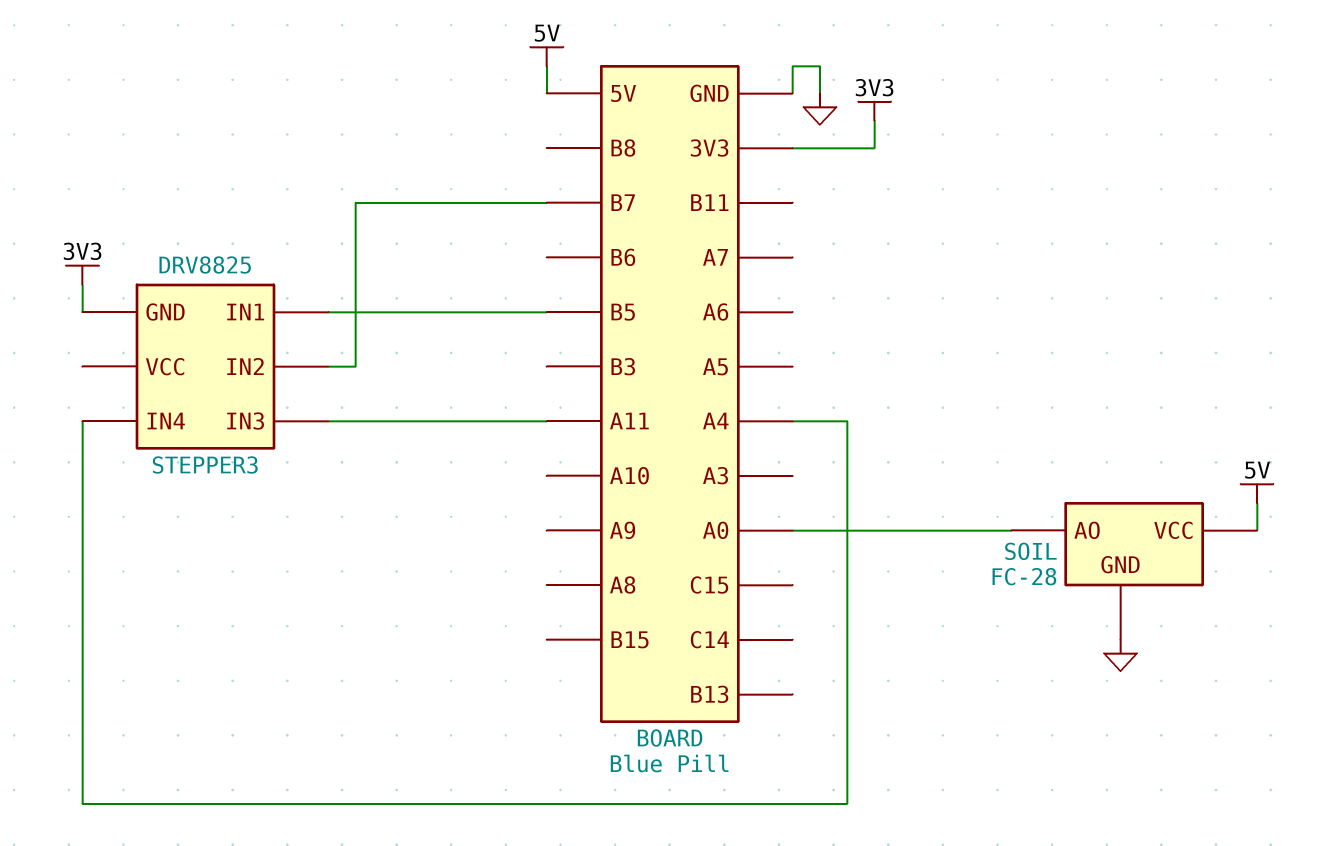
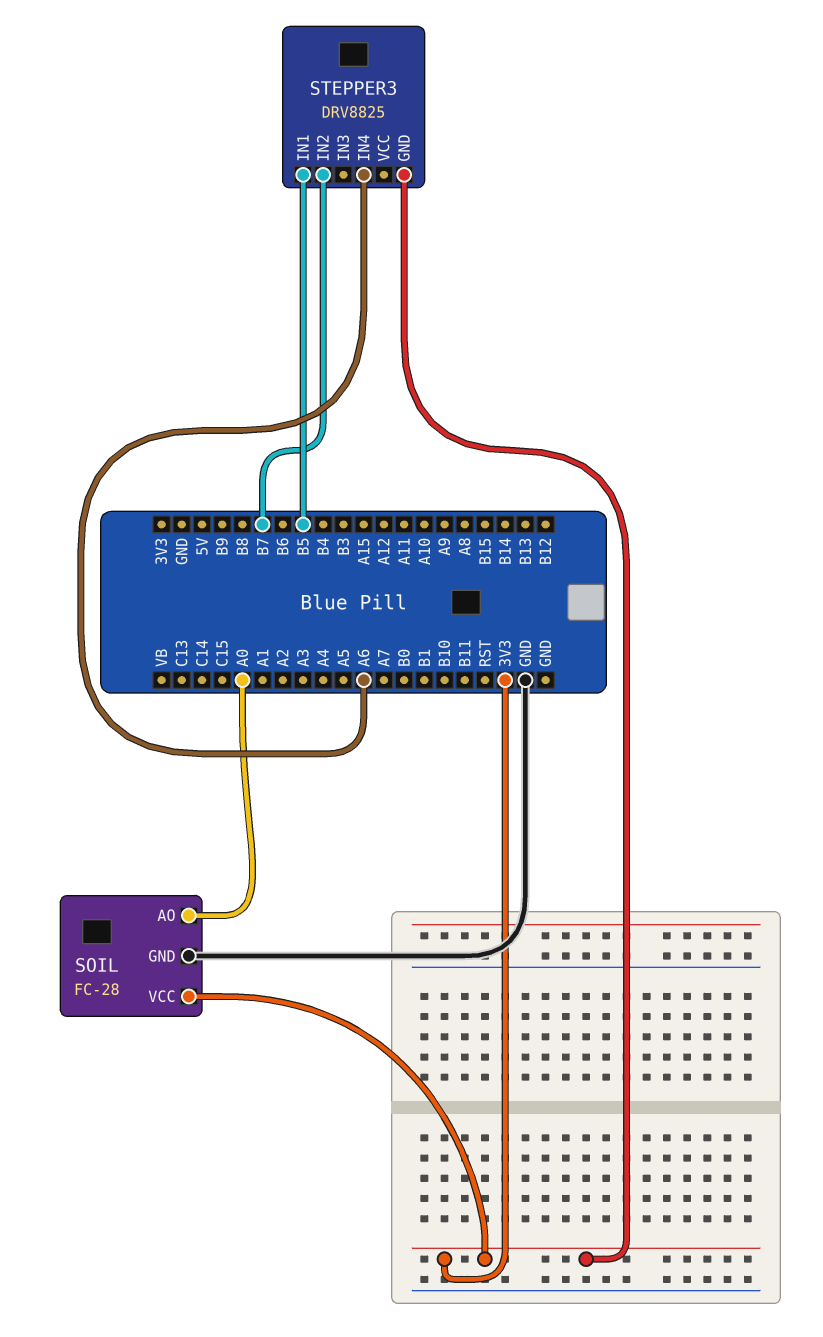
SOIL pin VCC: 5V -> 3V3
STEPPER3 pin IN3: A11 -> none
STEPPER3 pin IN4: A4 -> A6

